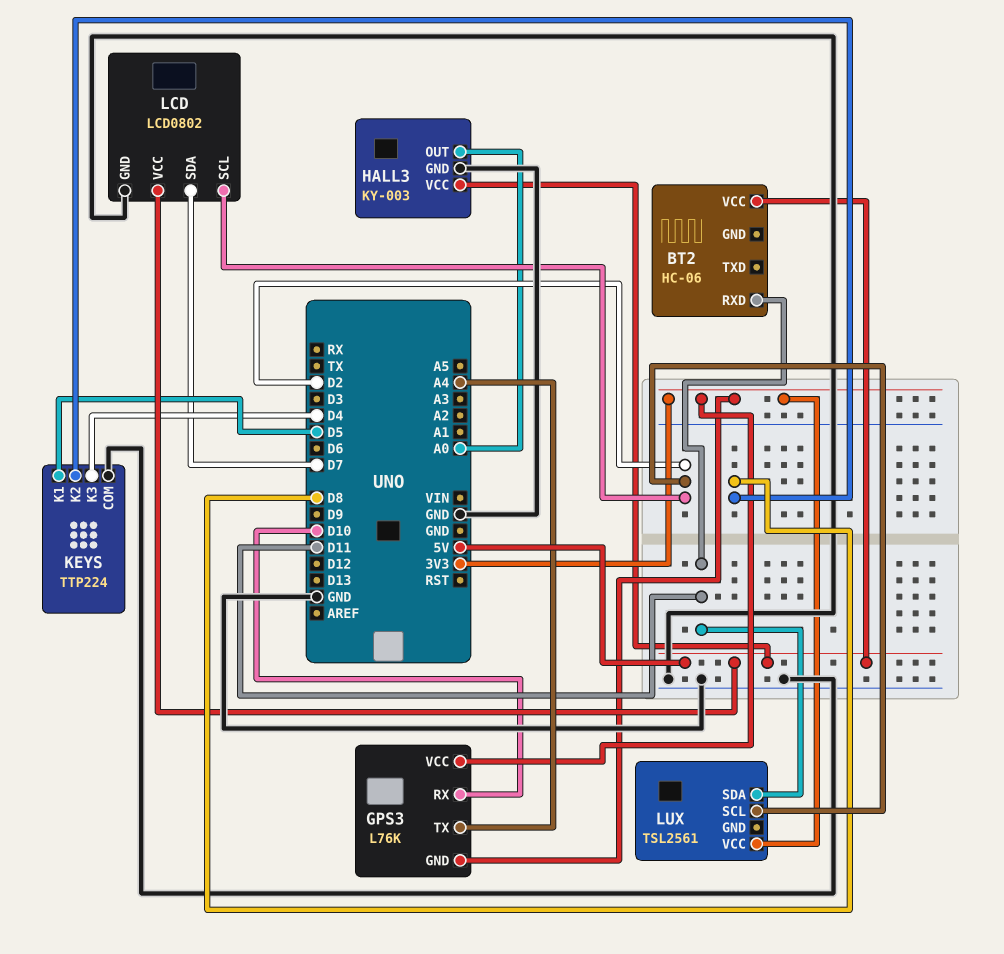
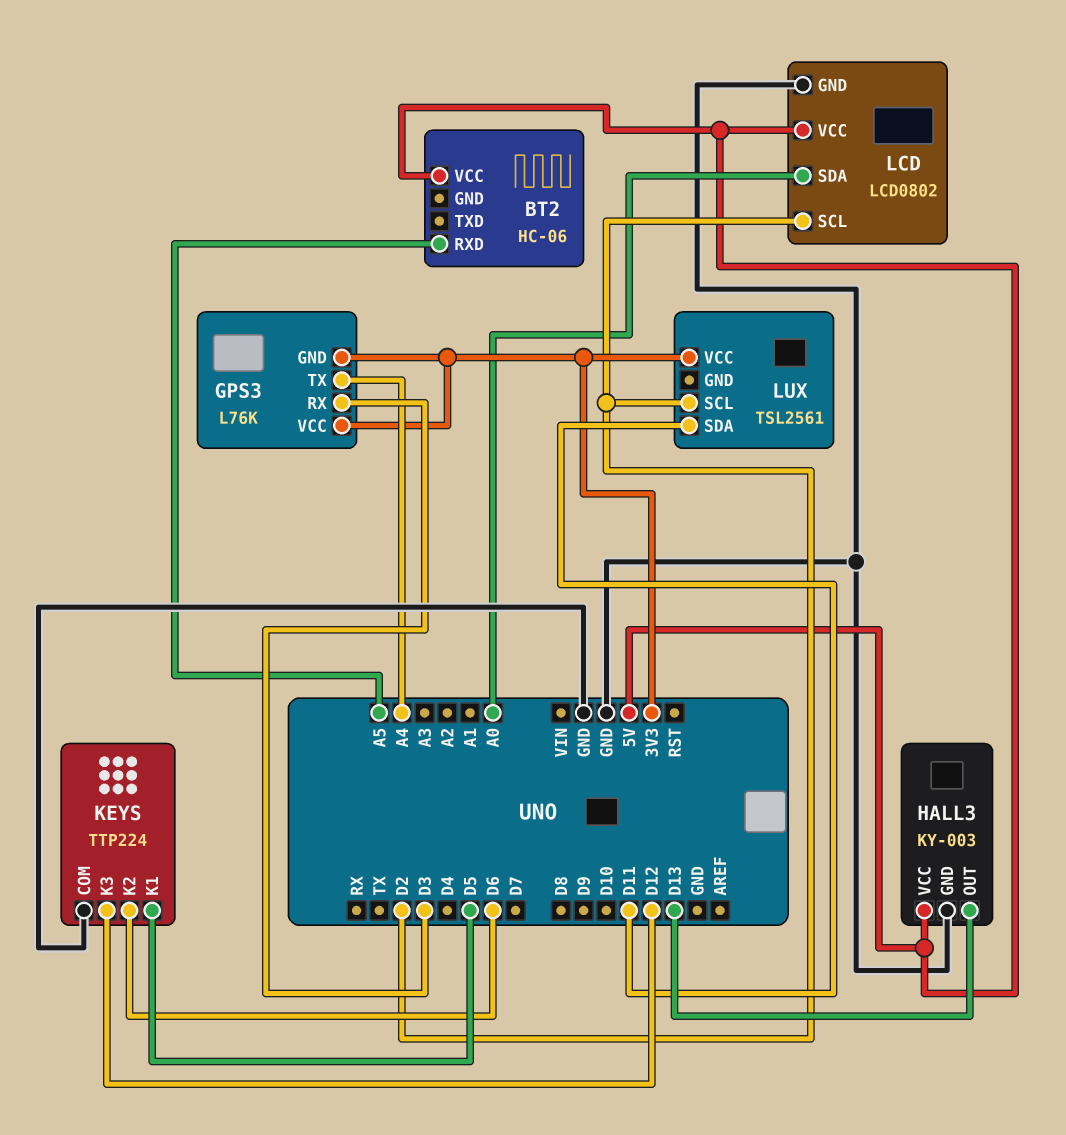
BT2 pin RXD: D11 -> A5
GPS3 pin RX: D10 -> D3
HALL3 pin OUT: A0 -> D13
KEYS pin K2: D8 -> D6
KEYS pin K3: D4 -> D12
LCD pin SDA: D7 -> A0

